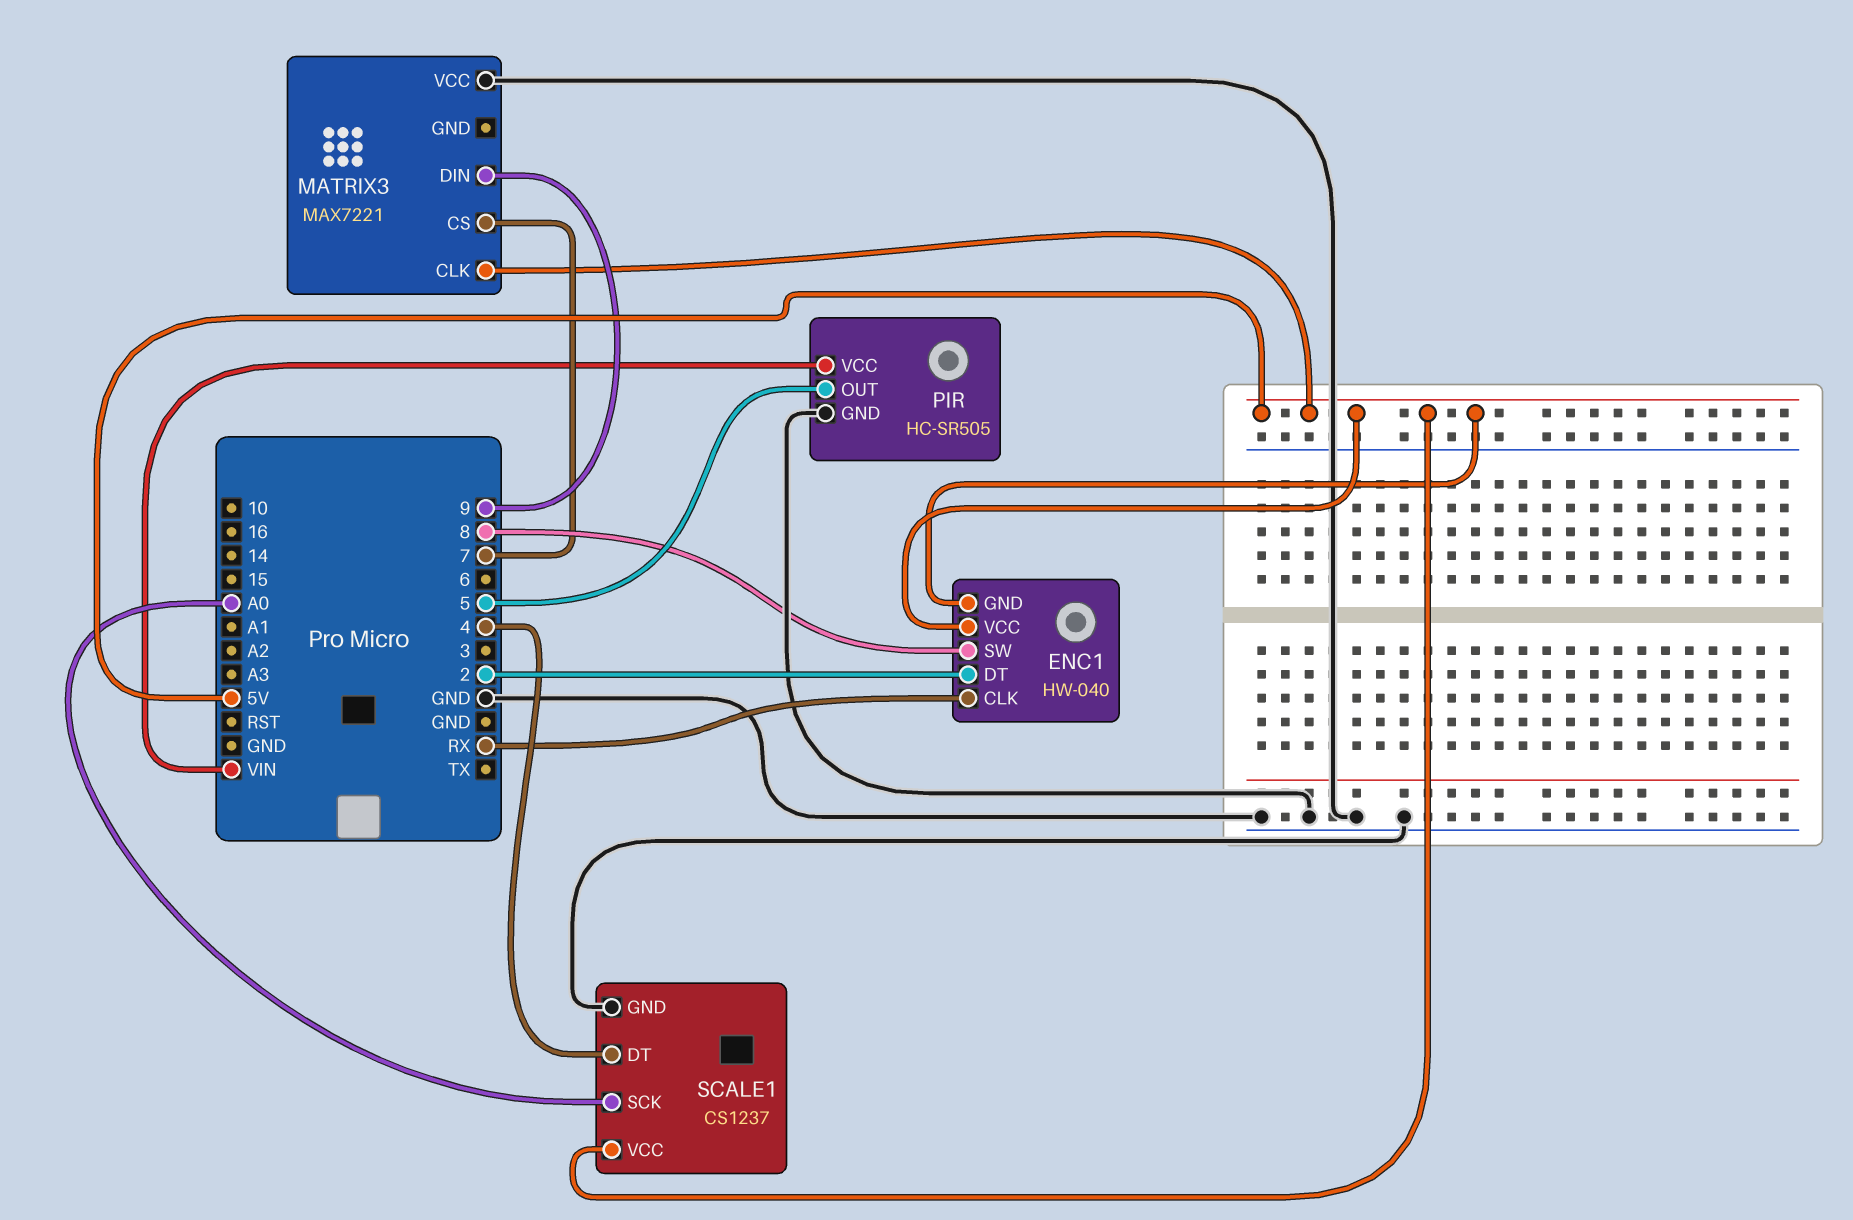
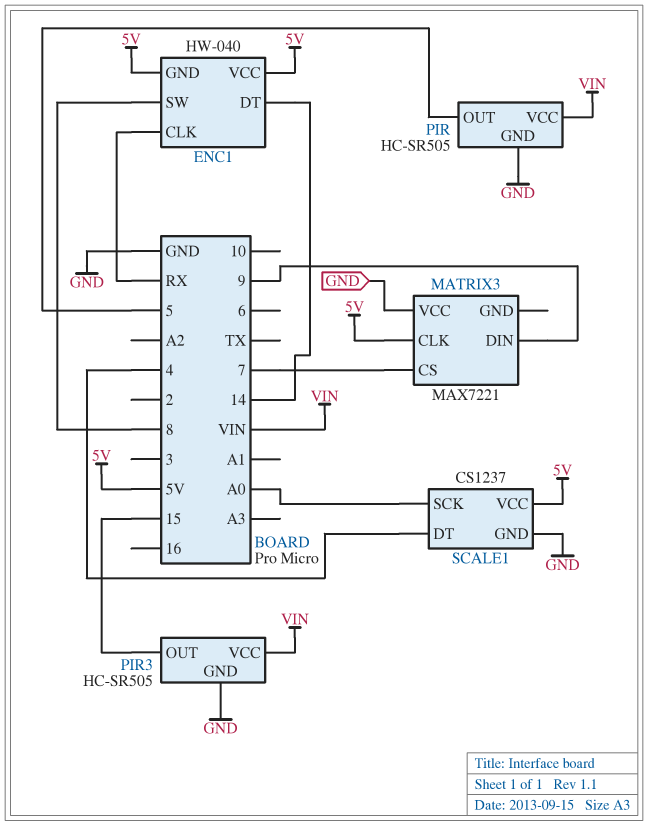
ENC1 pin DT: 2 -> 14
PIR3: none -> HC-SR505
PIR3 pin GND: none -> GND
PIR3 pin OUT: none -> 15
PIR3 pin VCC: none -> VIN

